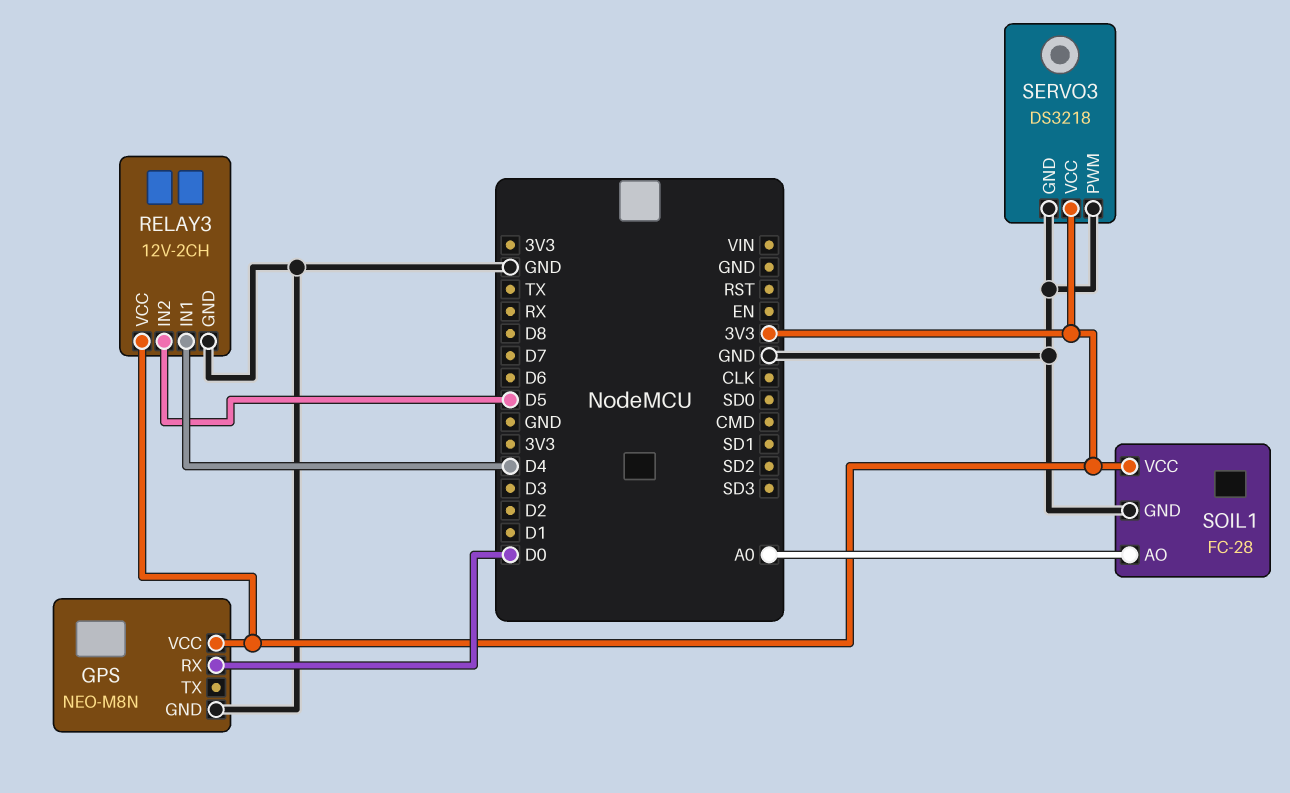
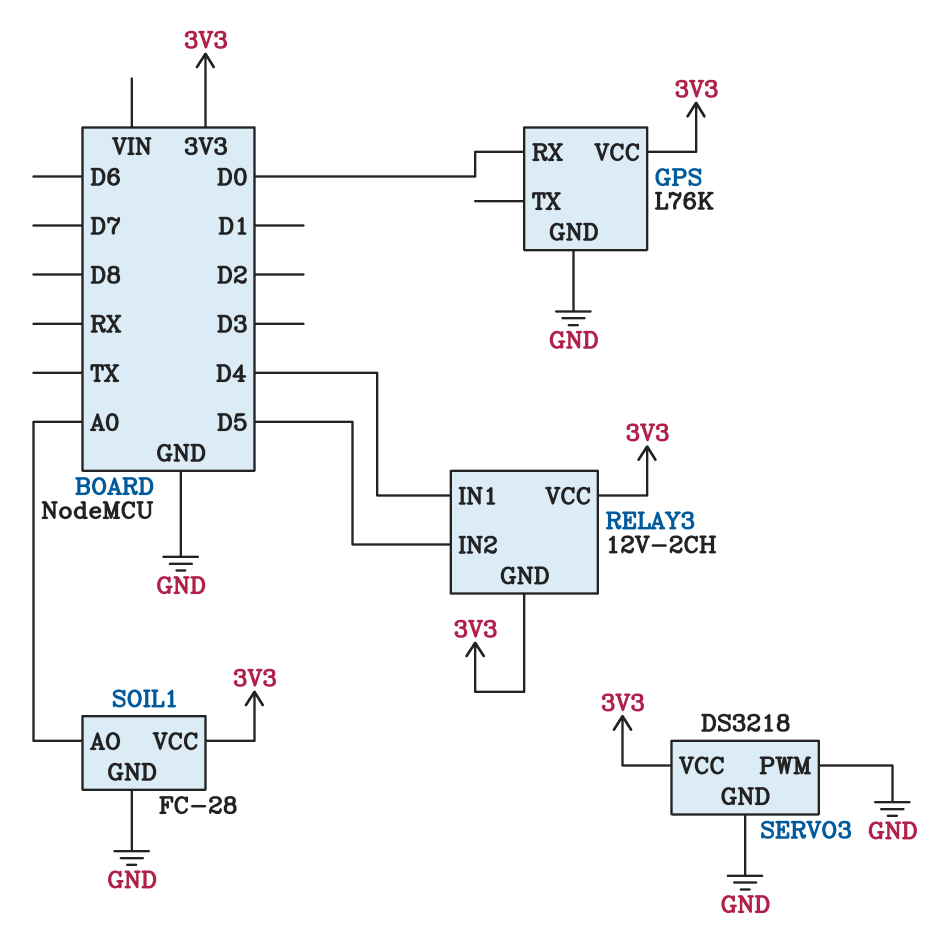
GPS: NEO-M8N -> L76K
RELAY3 pin GND: GND -> 3V3

